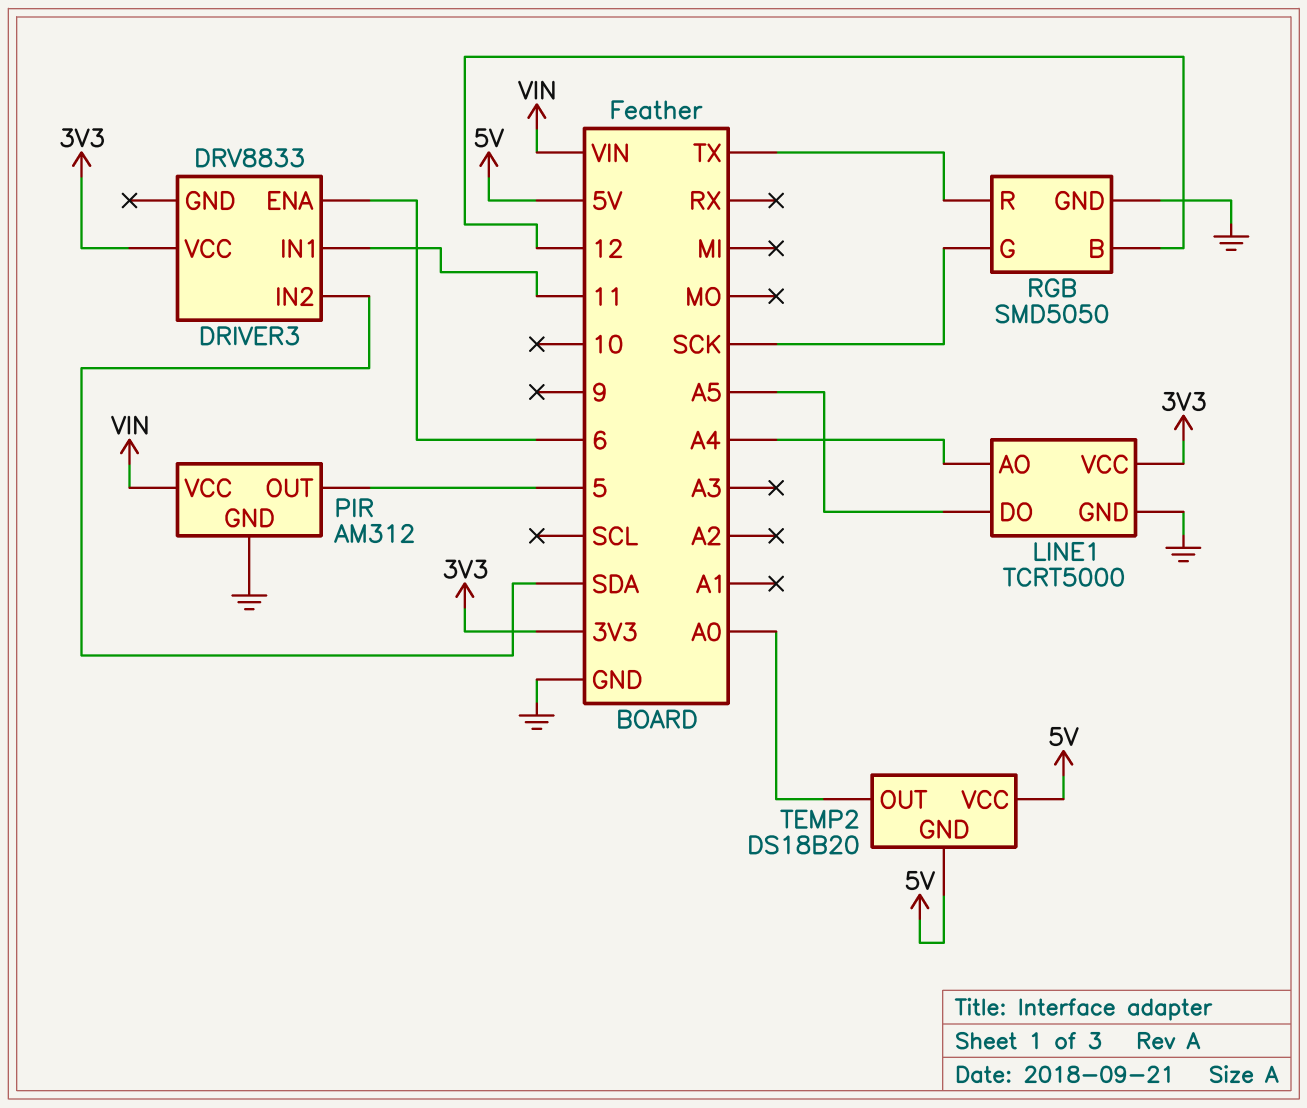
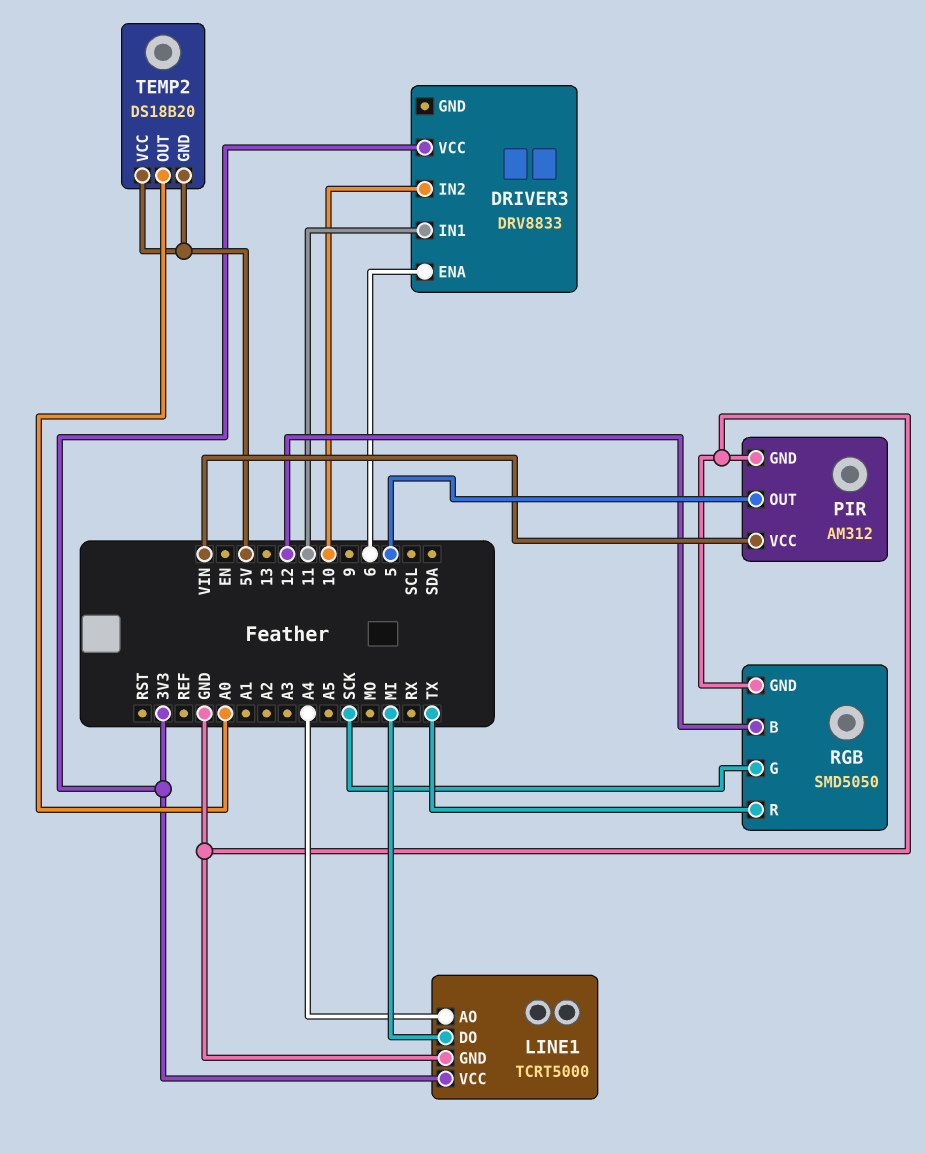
DRIVER3 pin IN2: SDA -> 10
LINE1 pin DO: A5 -> MI

